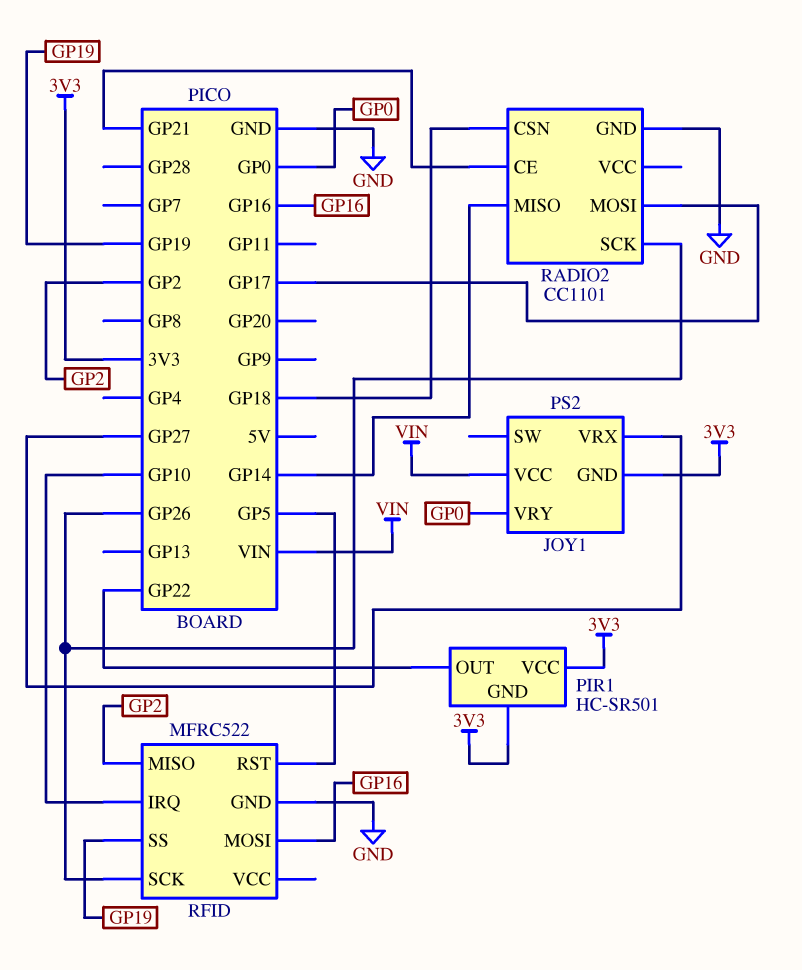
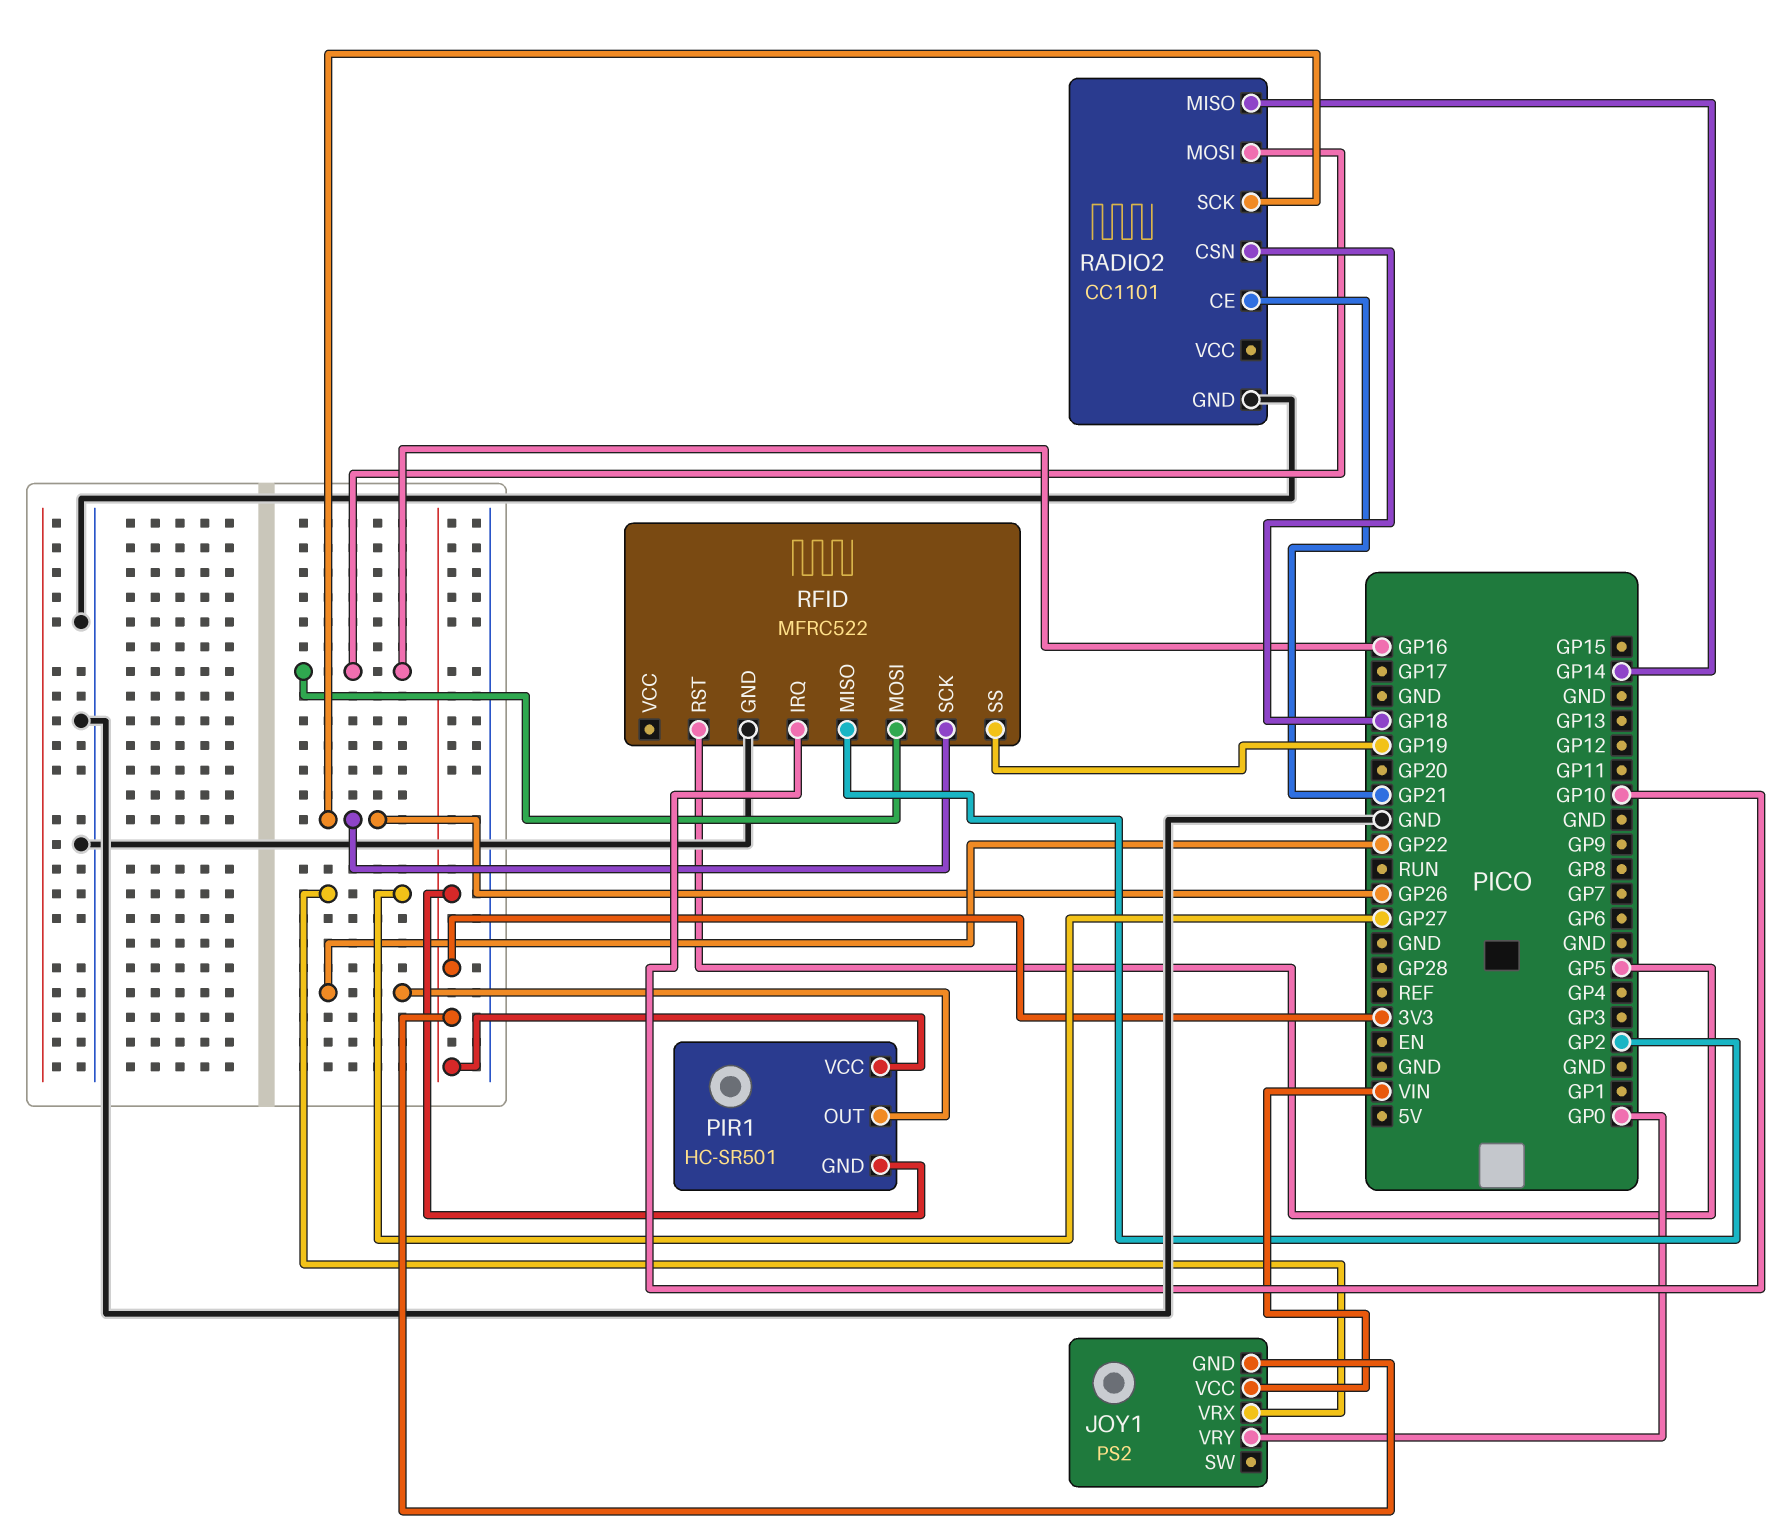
RADIO2 pin MOSI: GP17 -> GP16

